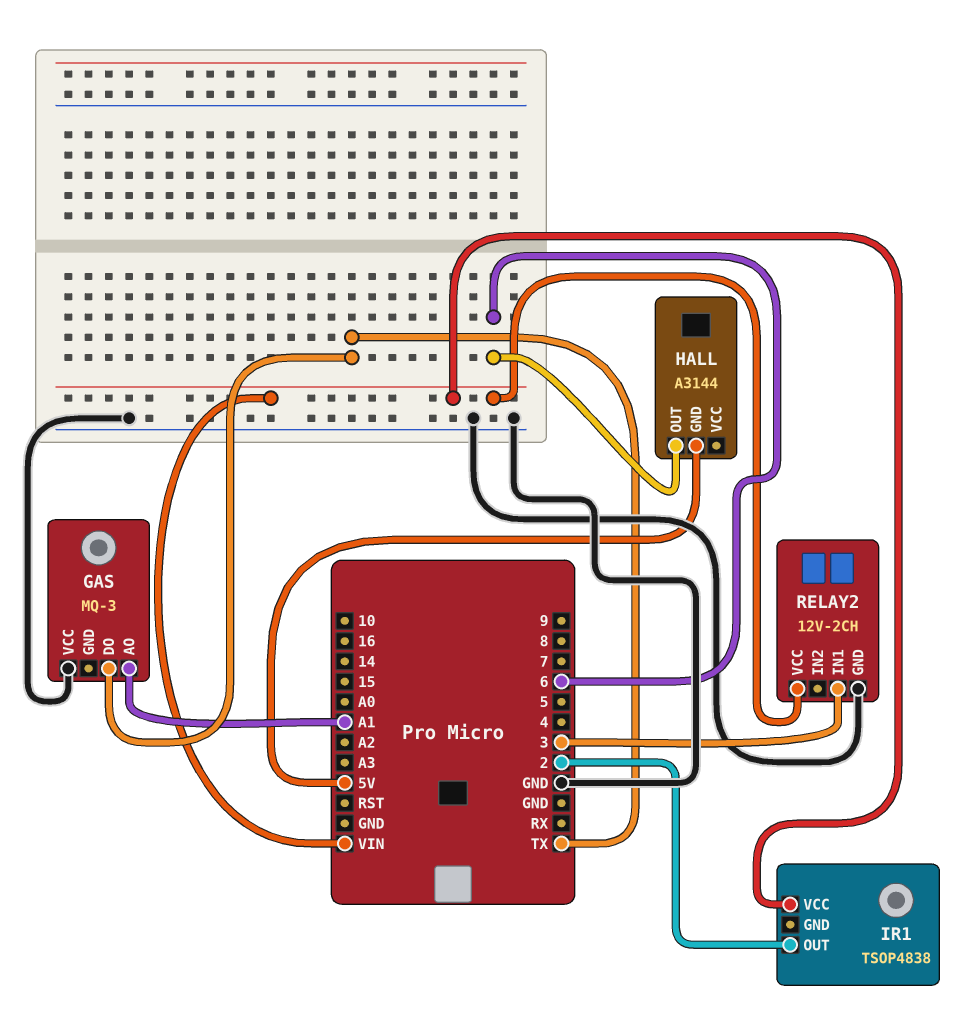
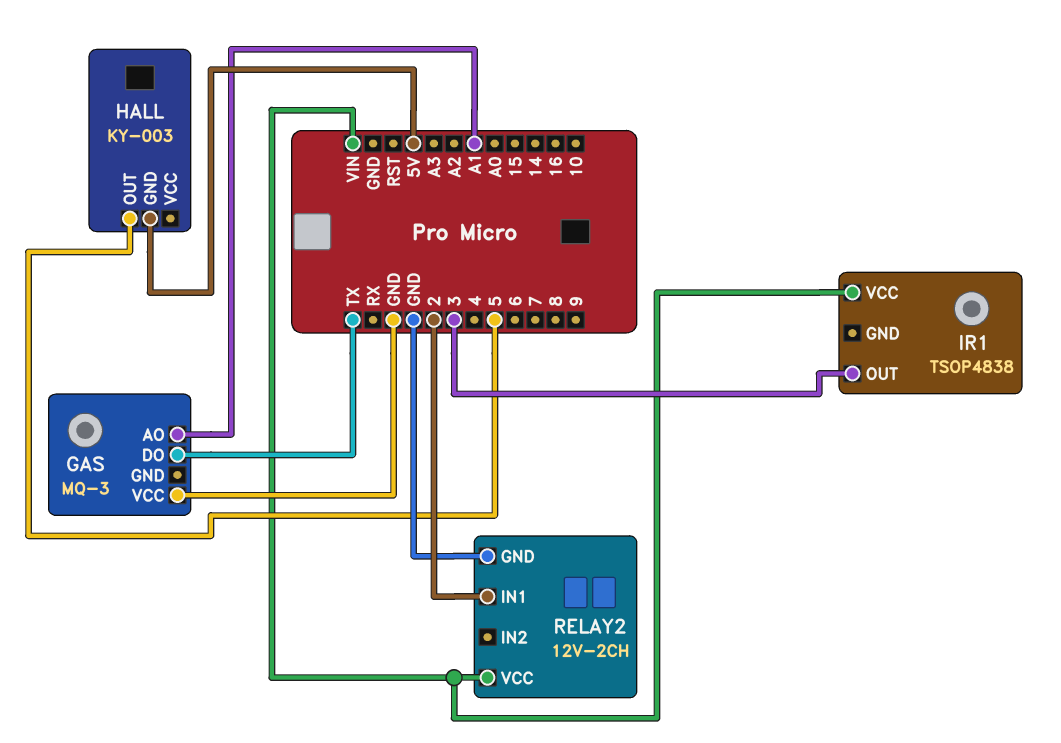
HALL: A3144 -> KY-003
HALL pin OUT: 6 -> 5
IR1 pin OUT: 2 -> 3
RELAY2 pin IN1: 3 -> 2

